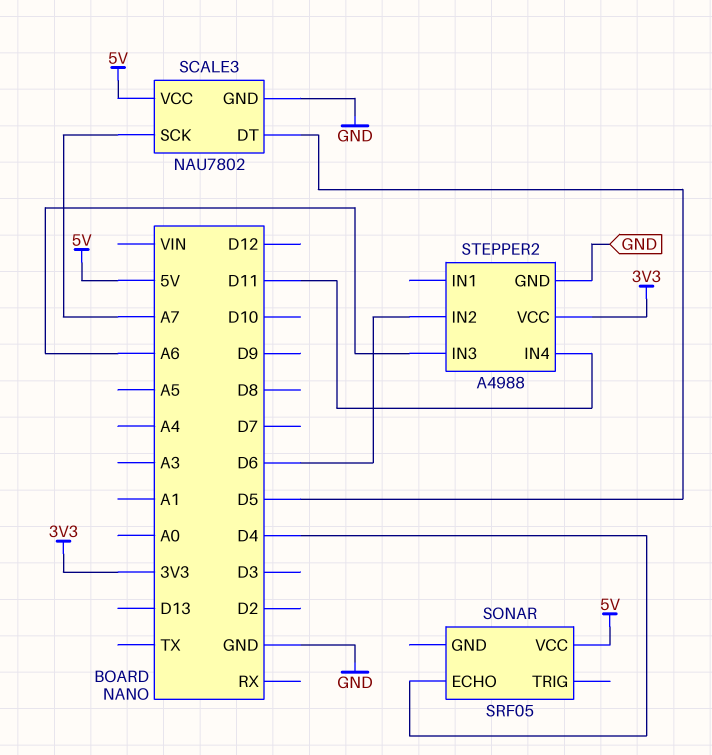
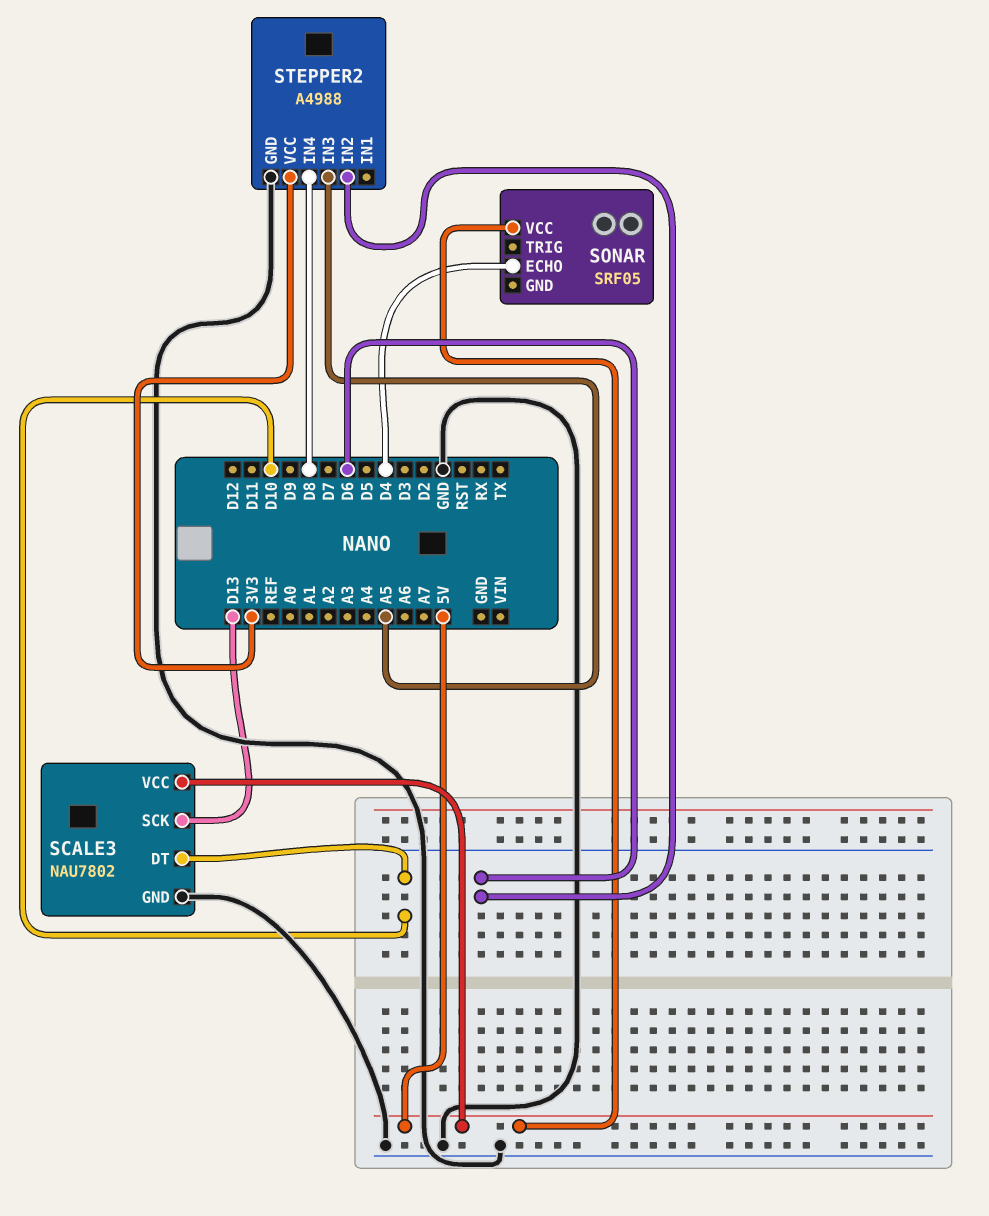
SCALE3 pin DT: D5 -> D10
SCALE3 pin SCK: A7 -> D13
STEPPER2 pin IN3: A6 -> A5
STEPPER2 pin IN4: D11 -> D8

